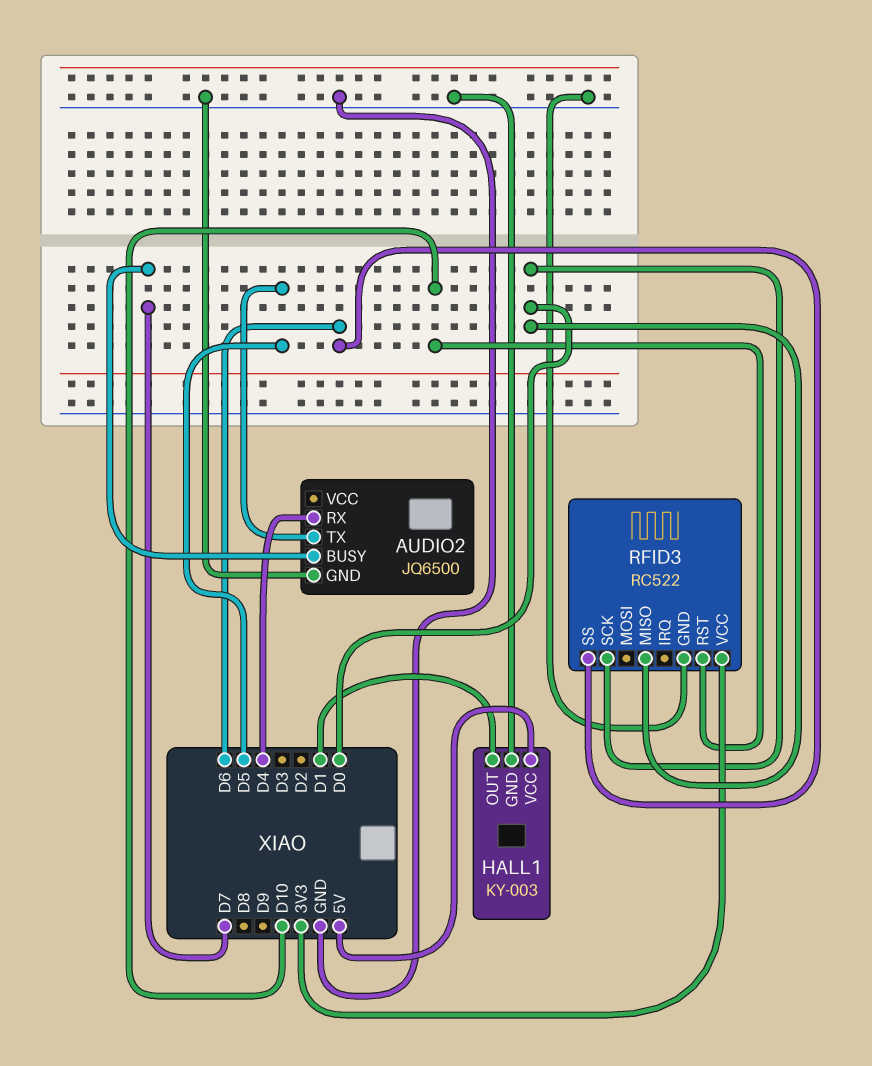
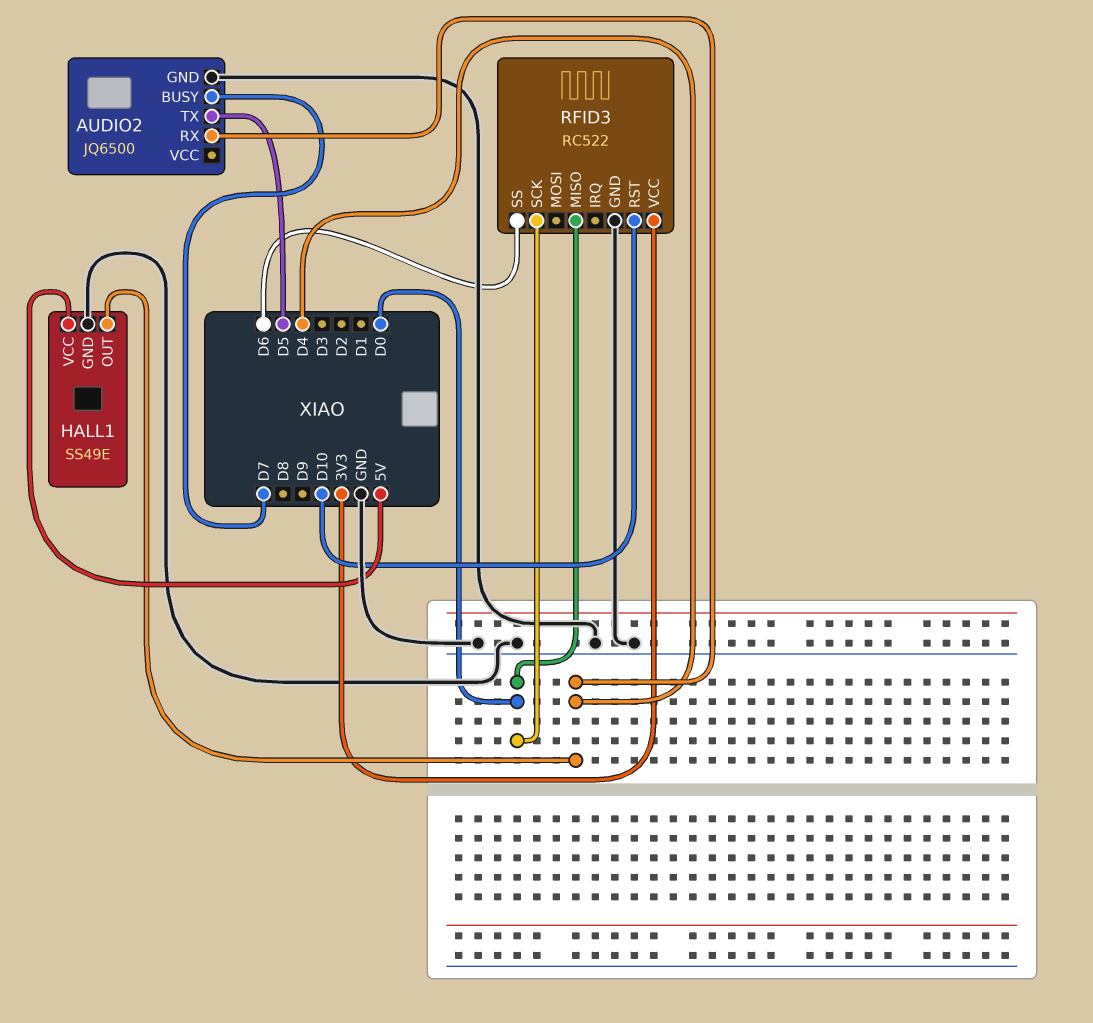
HALL1: KY-003 -> SS49E
HALL1 pin OUT: D1 -> D4

